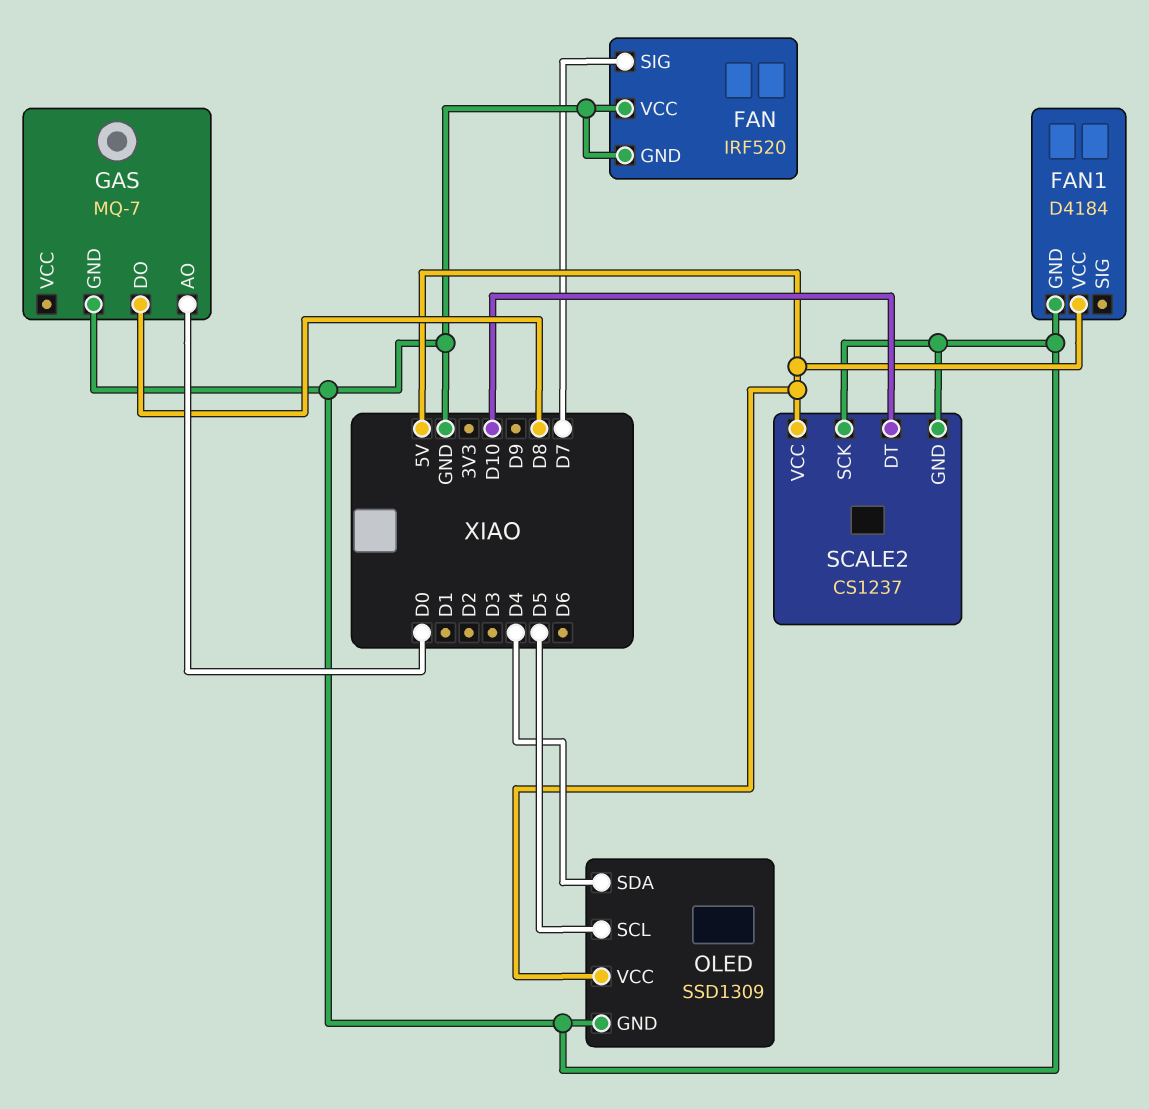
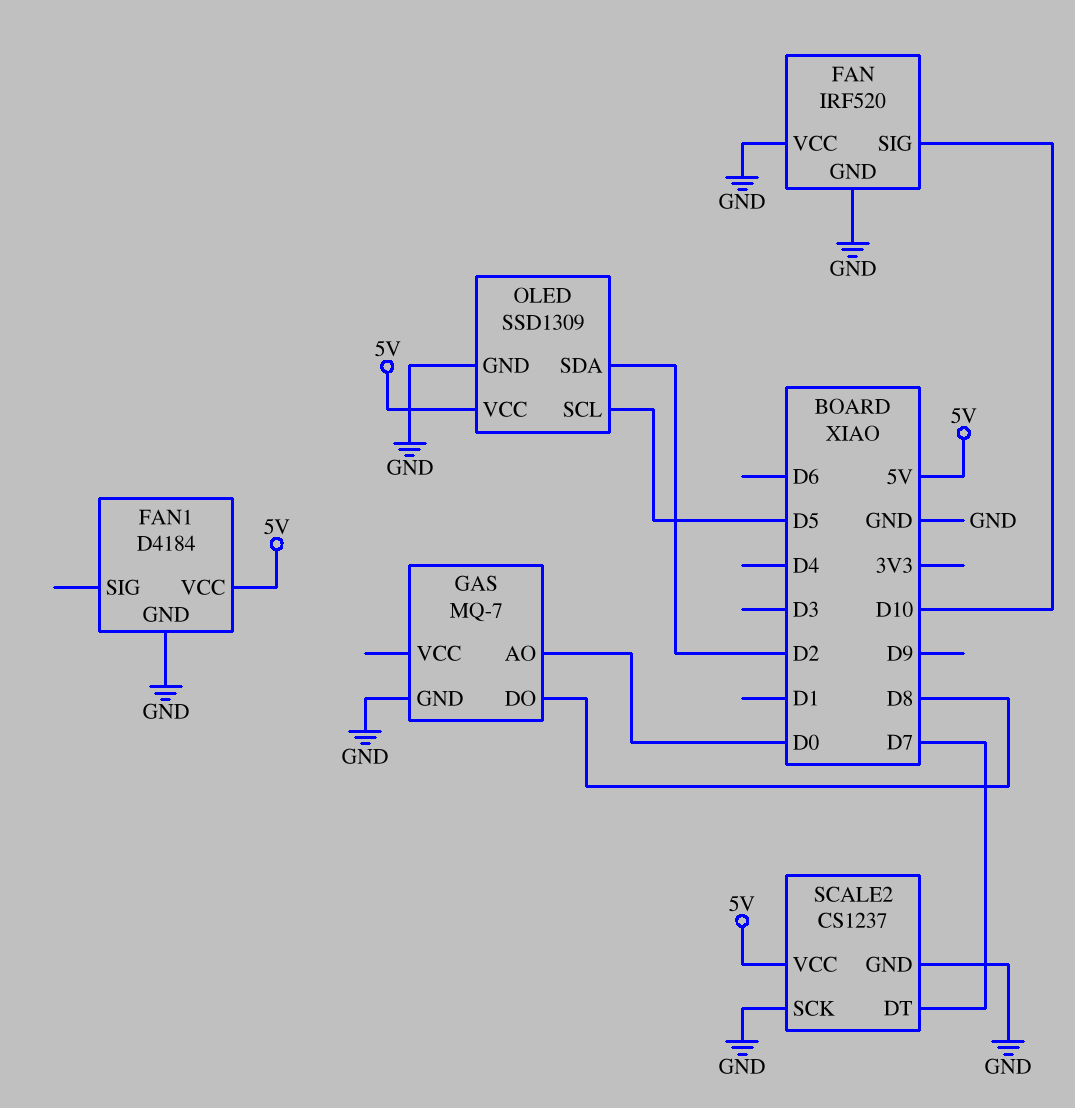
FAN pin SIG: D7 -> D10
OLED pin SDA: D4 -> D2
SCALE2 pin DT: D10 -> D7

